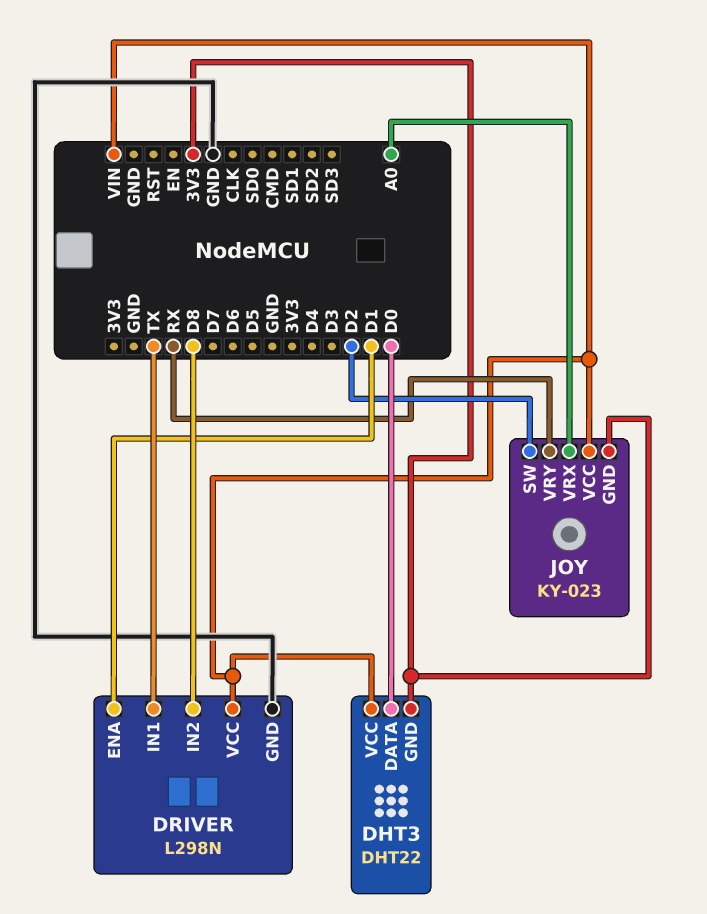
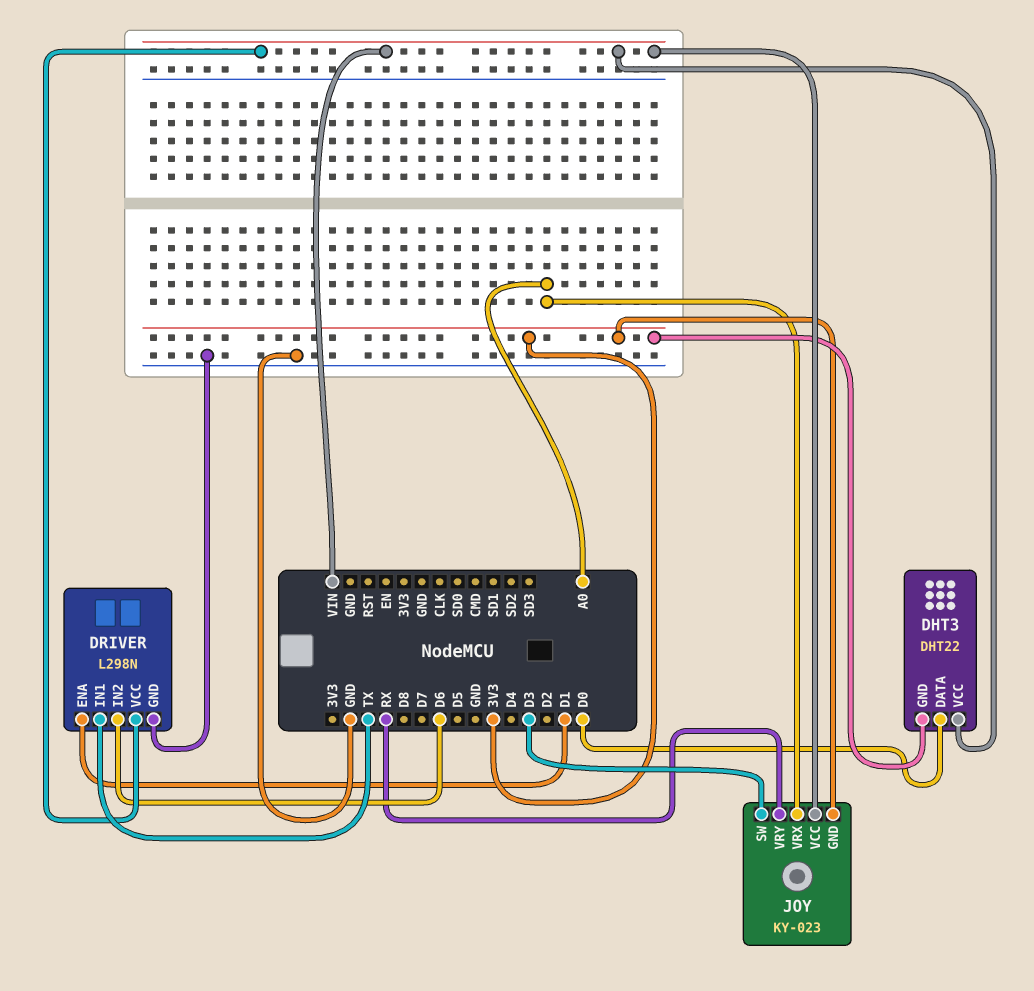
DRIVER pin IN2: D8 -> D6
JOY pin SW: D2 -> D3

